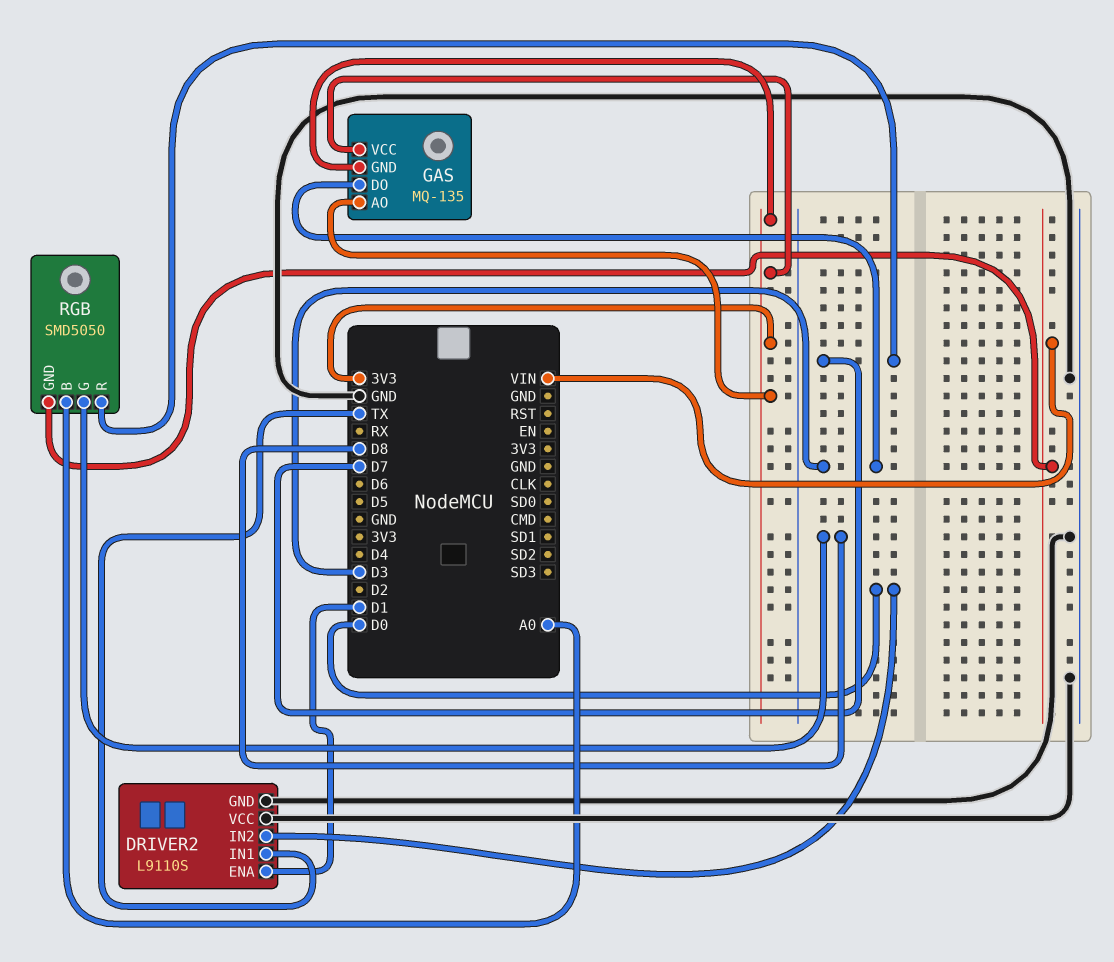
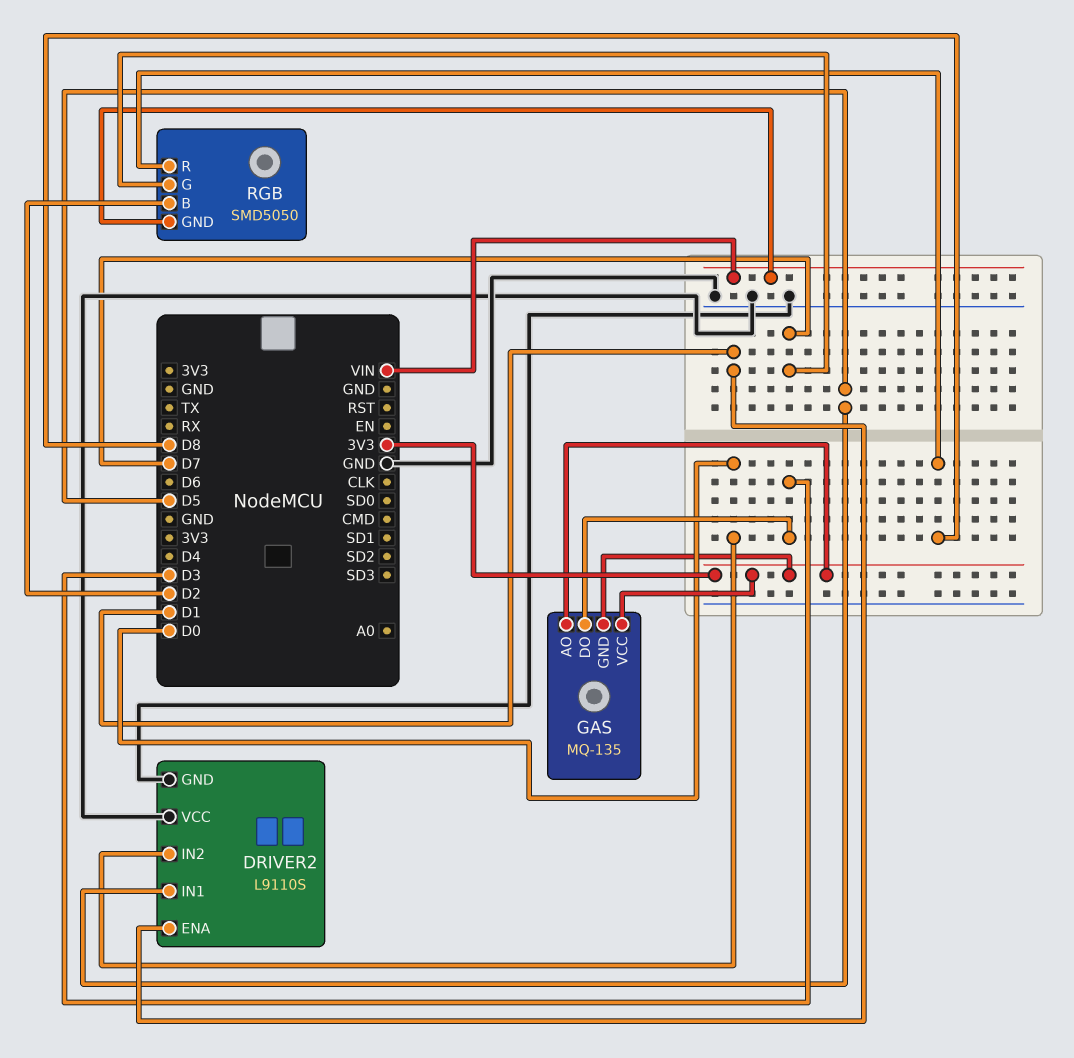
DRIVER2 pin IN1: TX -> D5
RGB pin B: A0 -> D2
RGB pin G: D8 -> D7
RGB pin R: D7 -> D8

